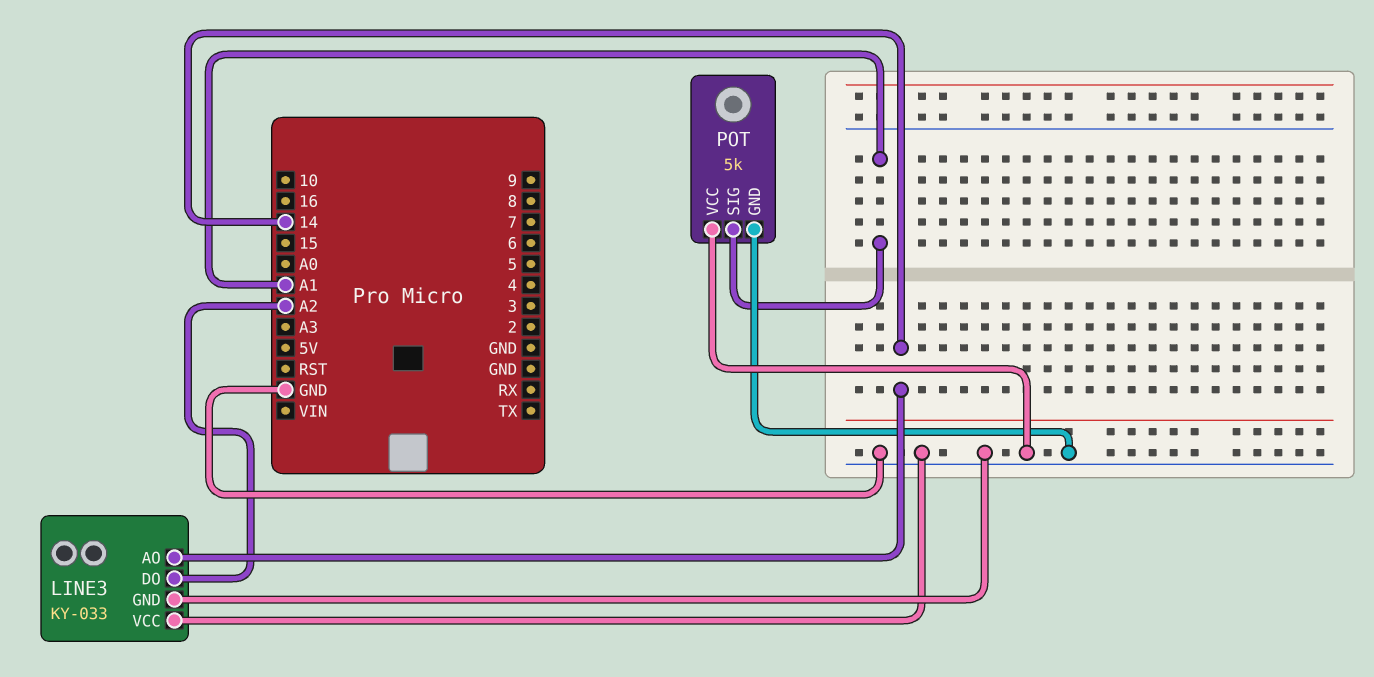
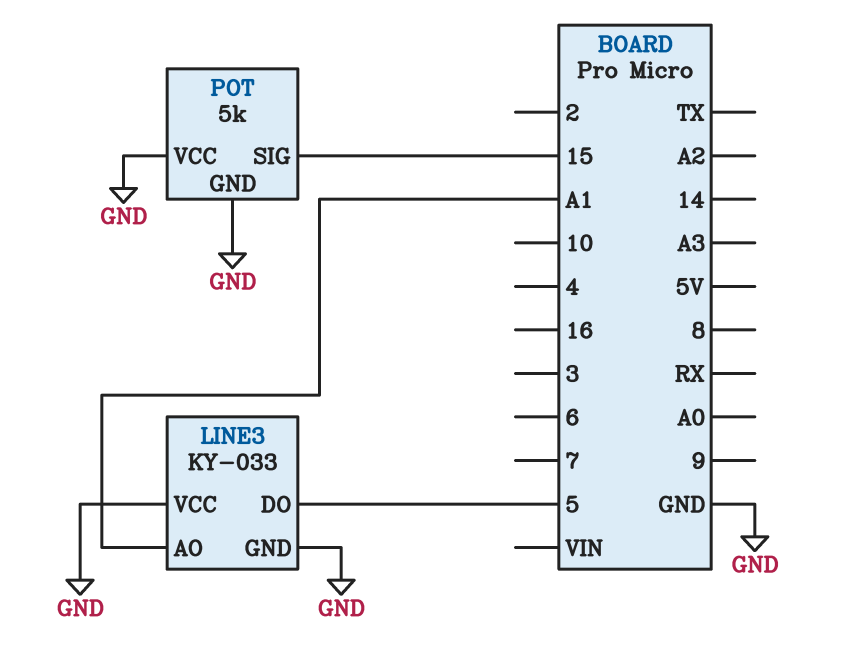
LINE3 pin AO: 14 -> A1
LINE3 pin DO: A2 -> 5
POT pin SIG: A1 -> 15

